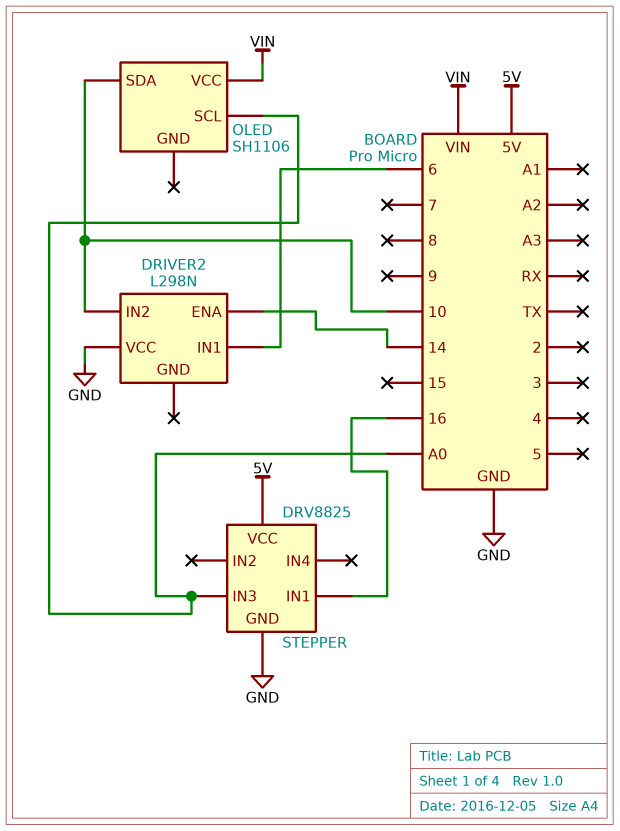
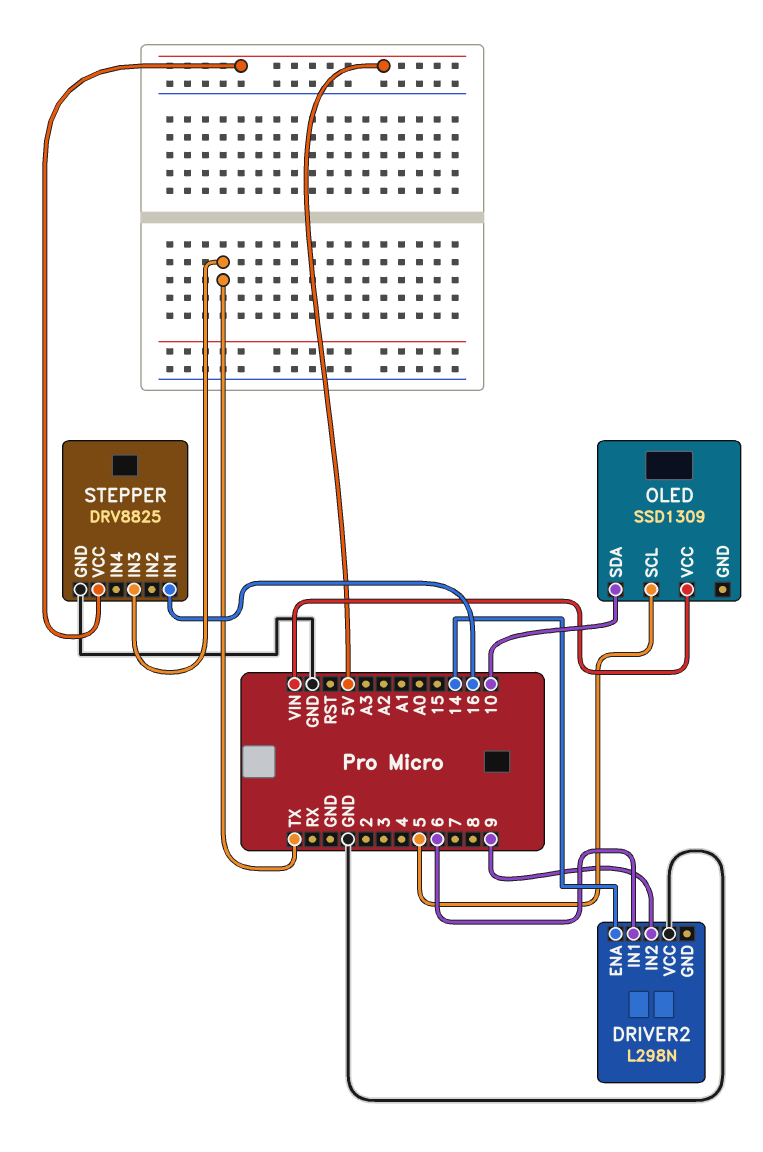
DRIVER2 pin IN2: 10 -> 9
OLED: SH1106 -> SSD1309
OLED pin SCL: A0 -> 5
STEPPER pin IN3: A0 -> TX

